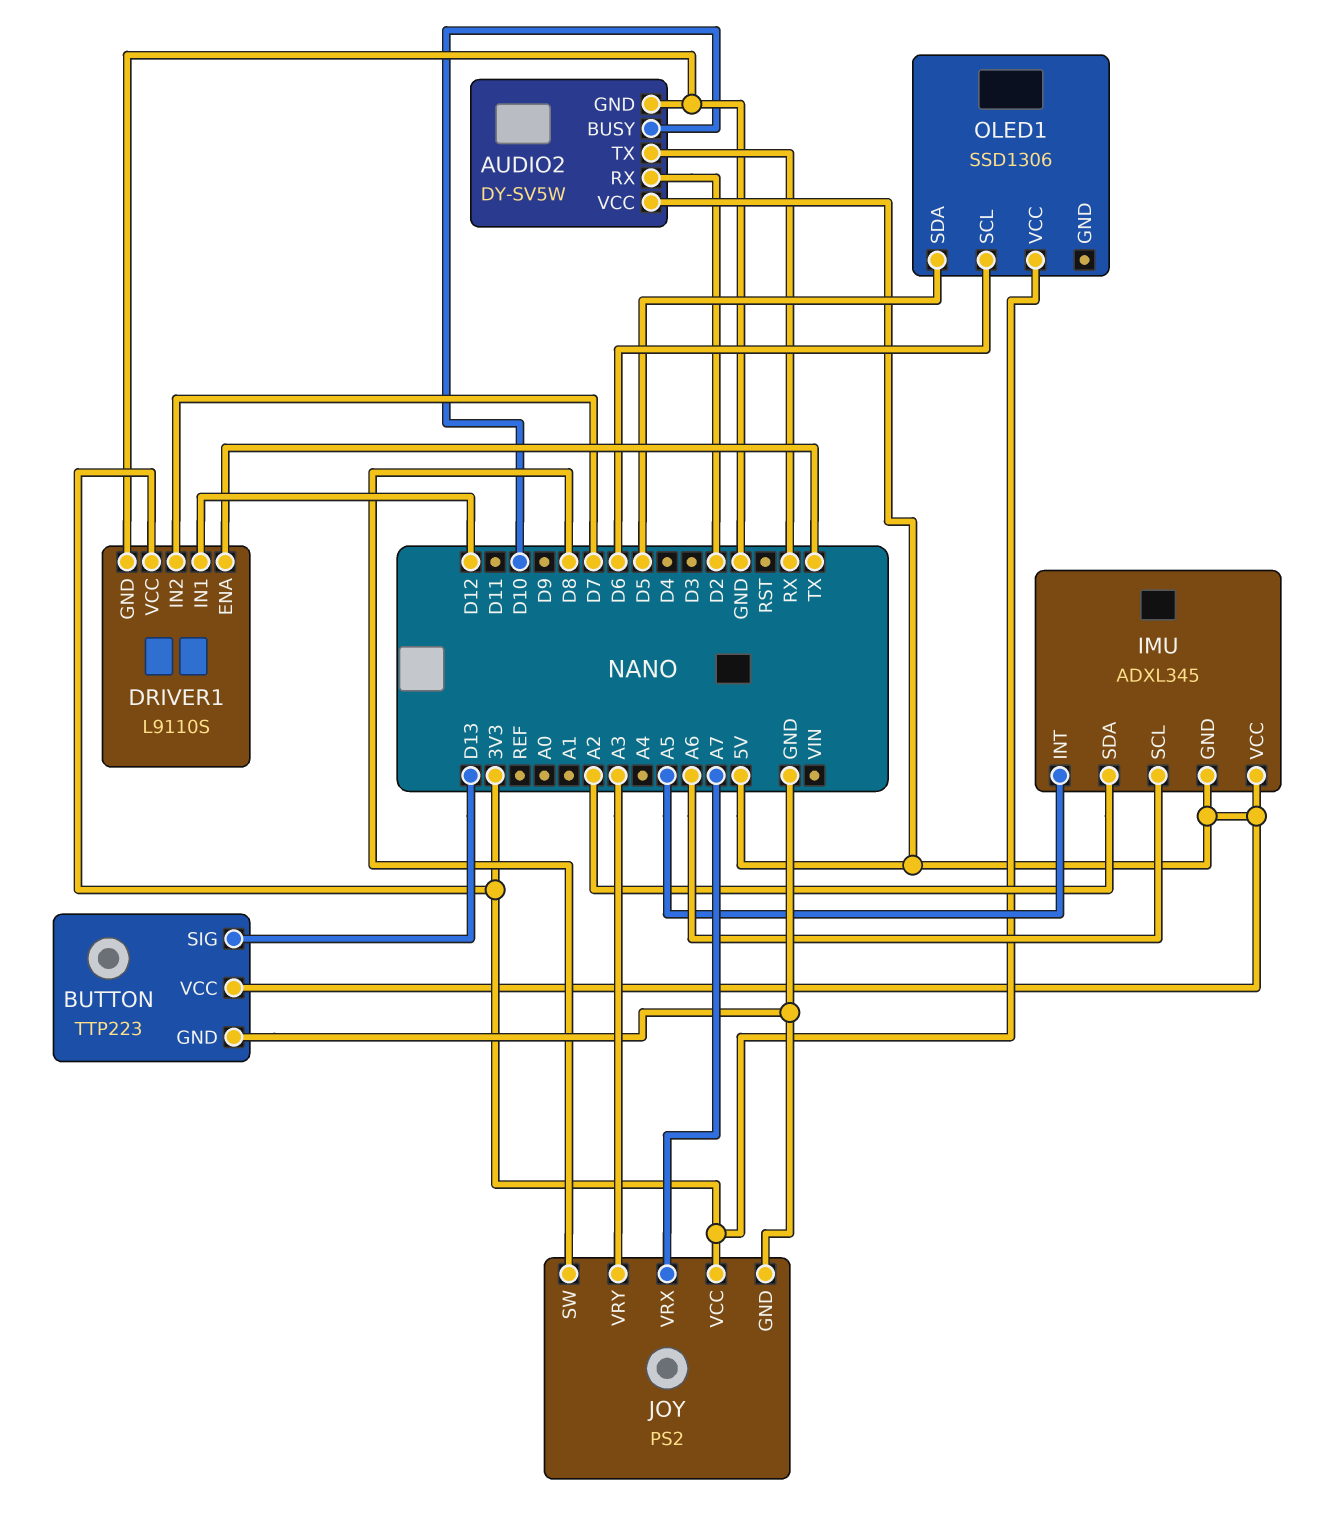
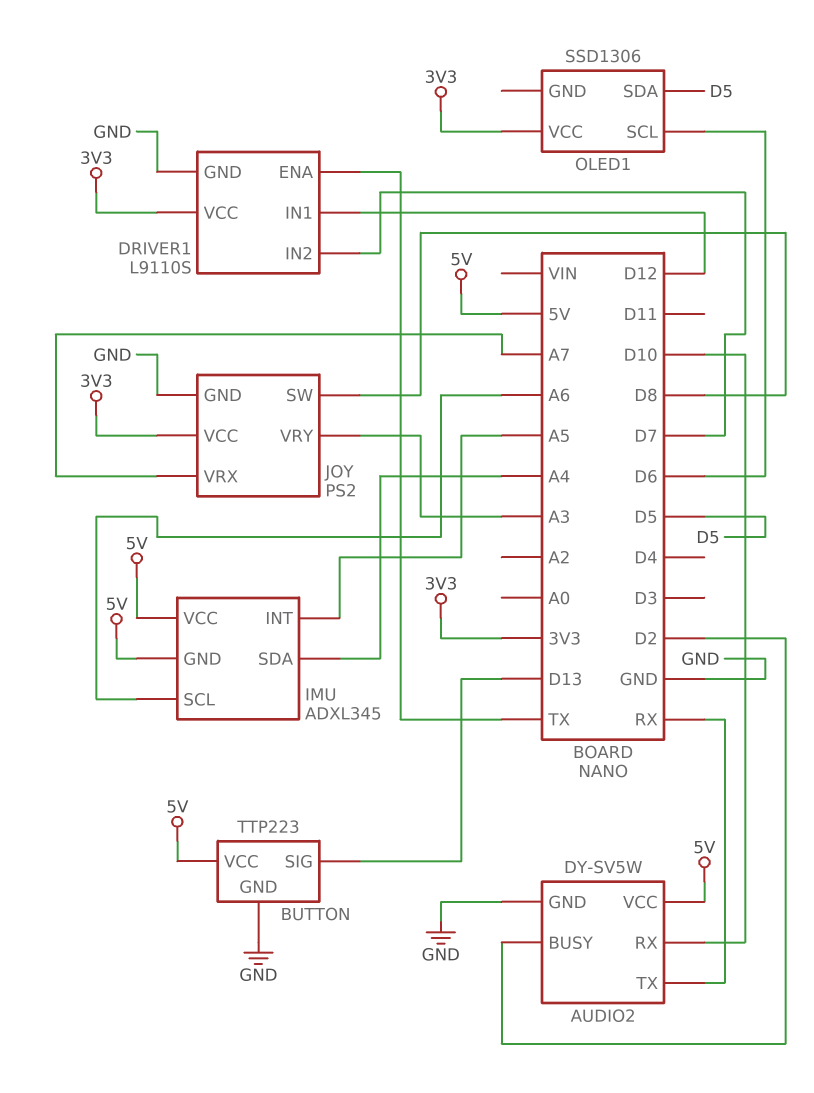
AUDIO2 pin BUSY: D10 -> D2
AUDIO2 pin RX: D2 -> D10
IMU pin SDA: A2 -> A4

